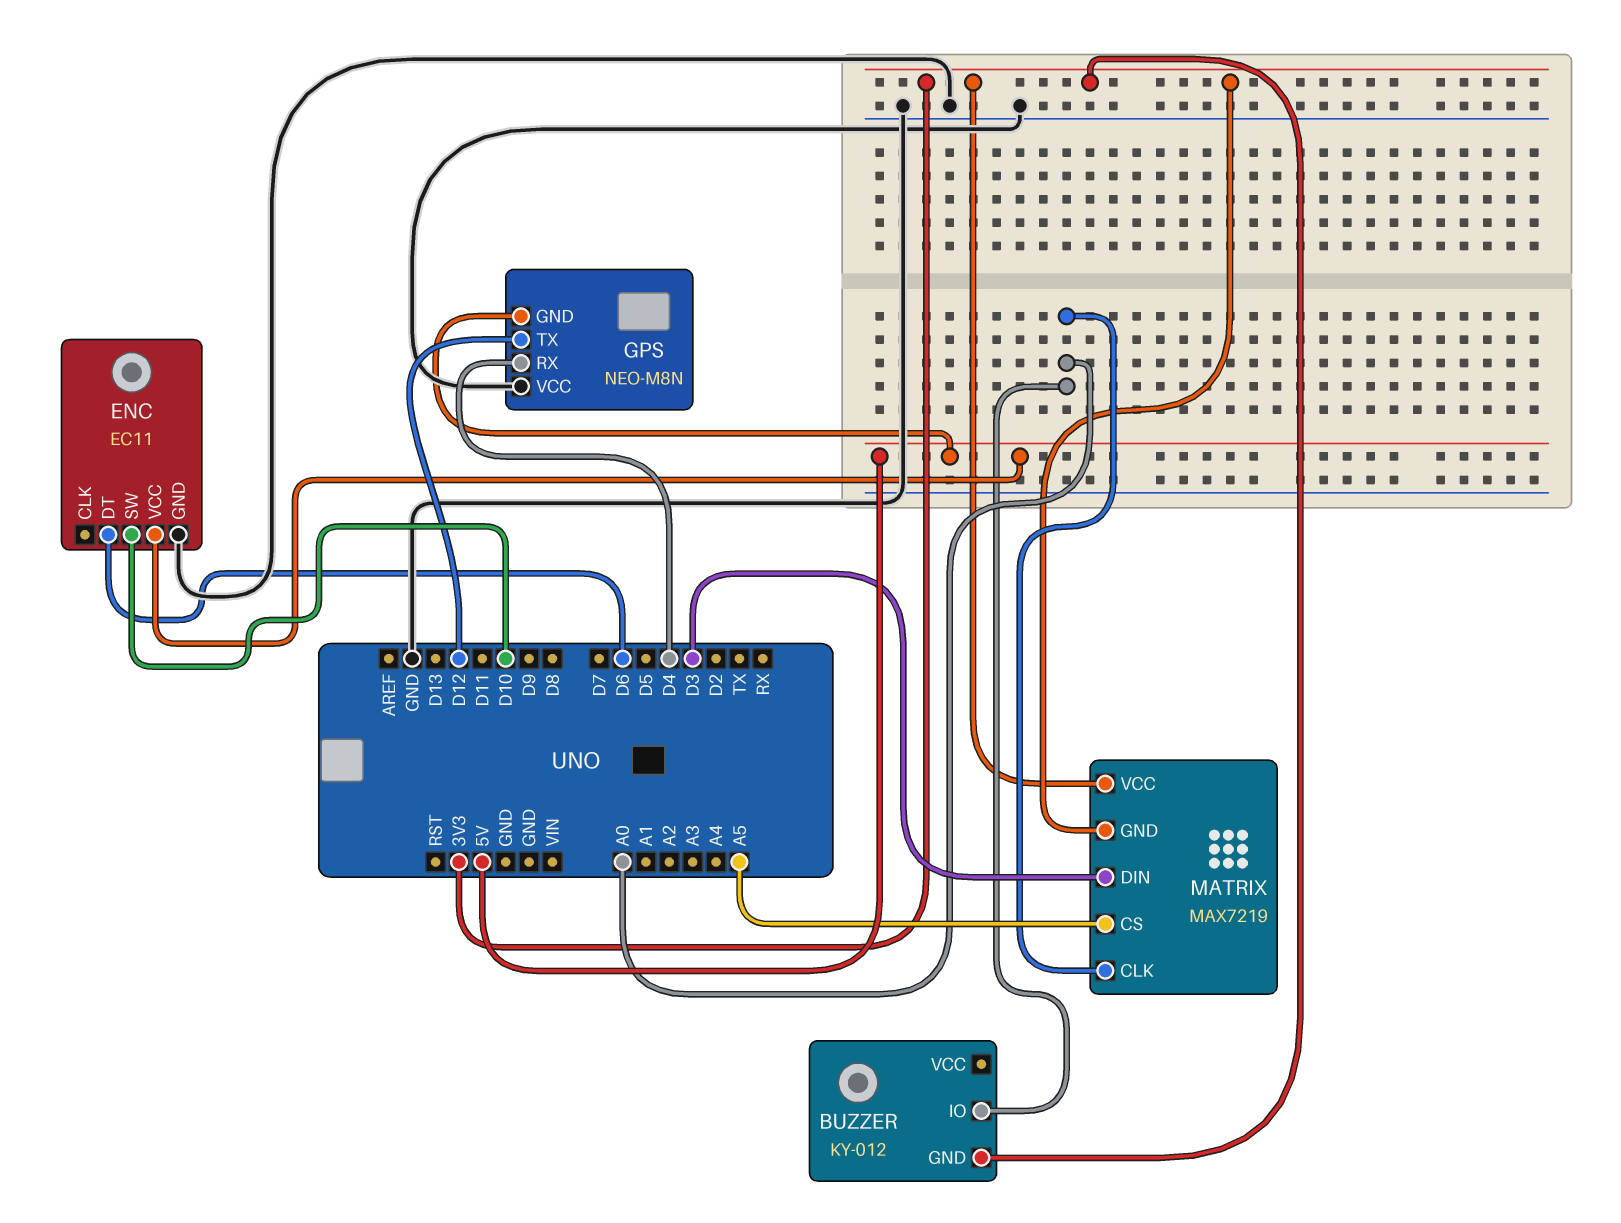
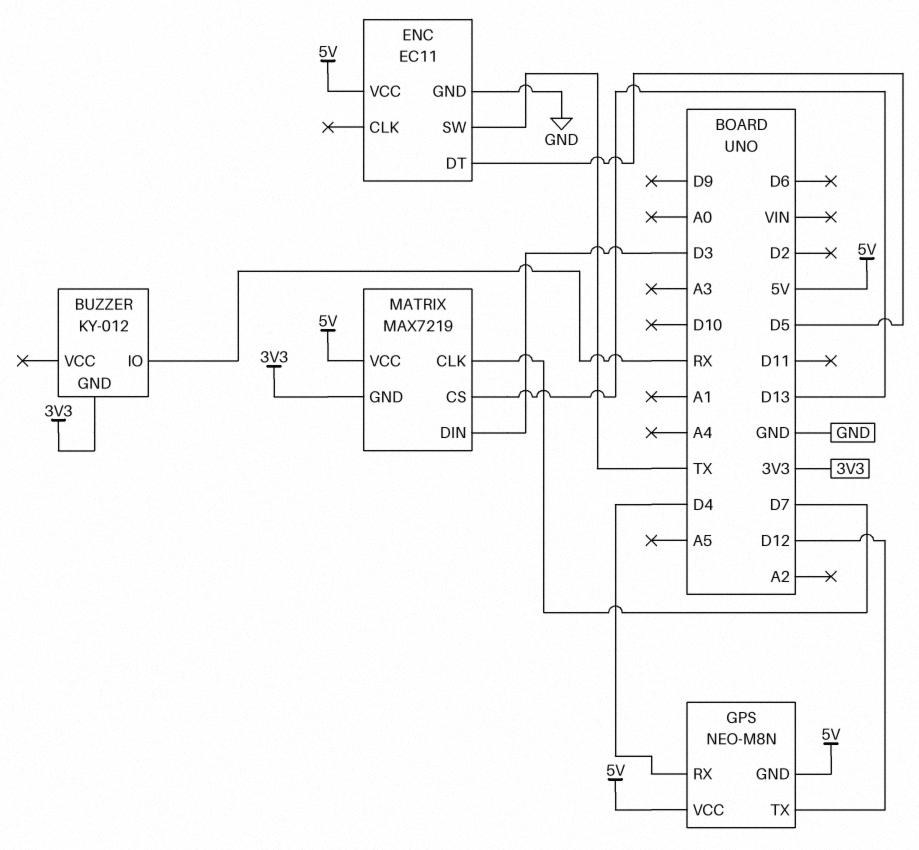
BUZZER pin IO: A0 -> RX
ENC pin DT: D6 -> D5
ENC pin SW: D10 -> TX
GPS pin VCC: GND -> 5V
MATRIX pin CLK: A0 -> D7
MATRIX pin CS: A5 -> D13
MATRIX pin VCC: 3V3 -> 5V

